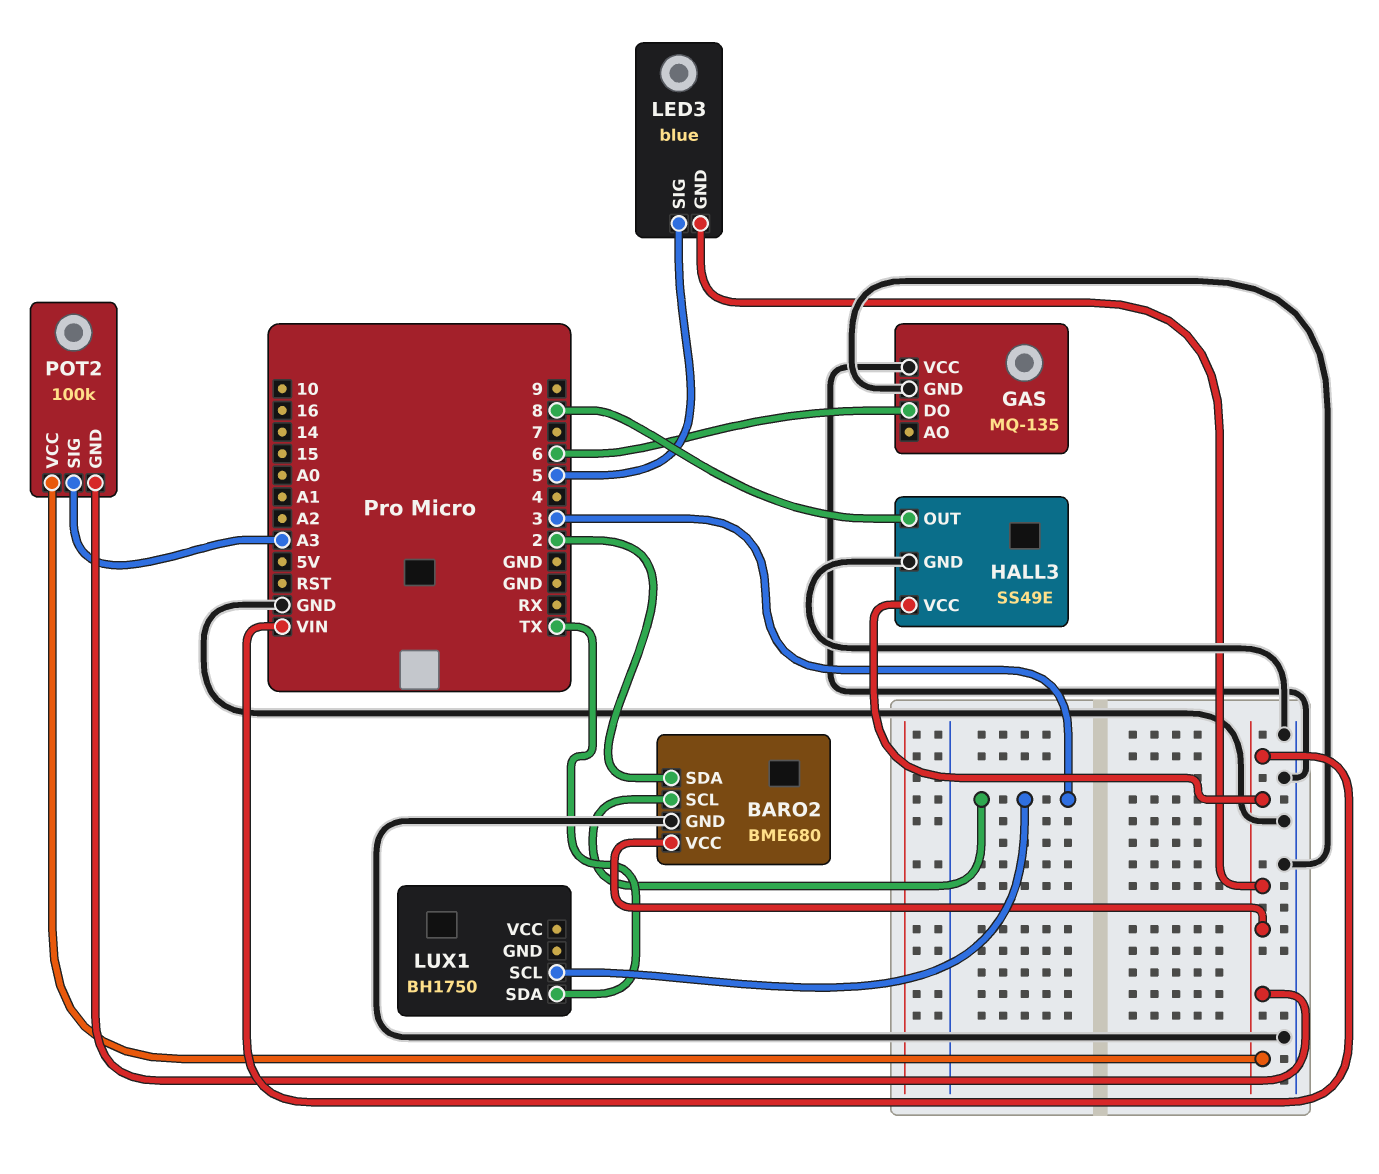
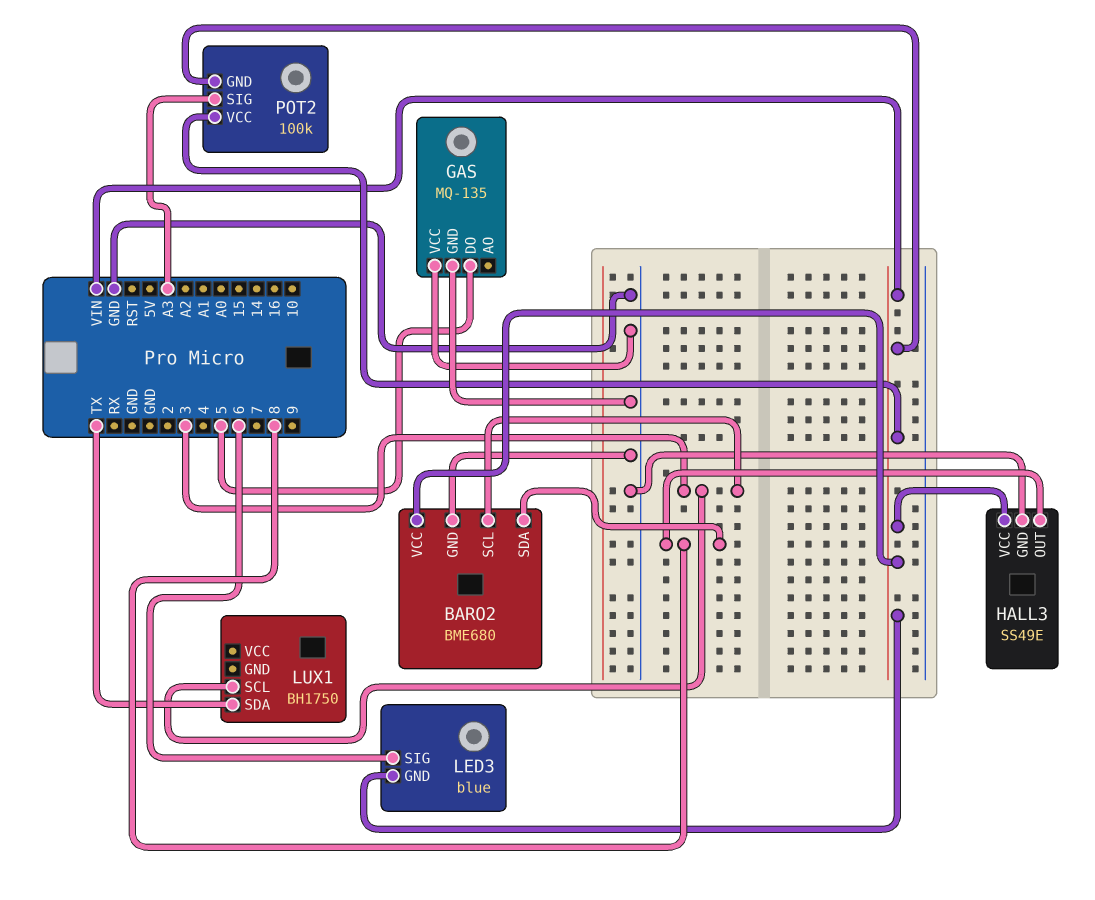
BARO2 pin SDA: 2 -> 8
GAS pin DO: 6 -> 5
LED3 pin SIG: 5 -> 6

